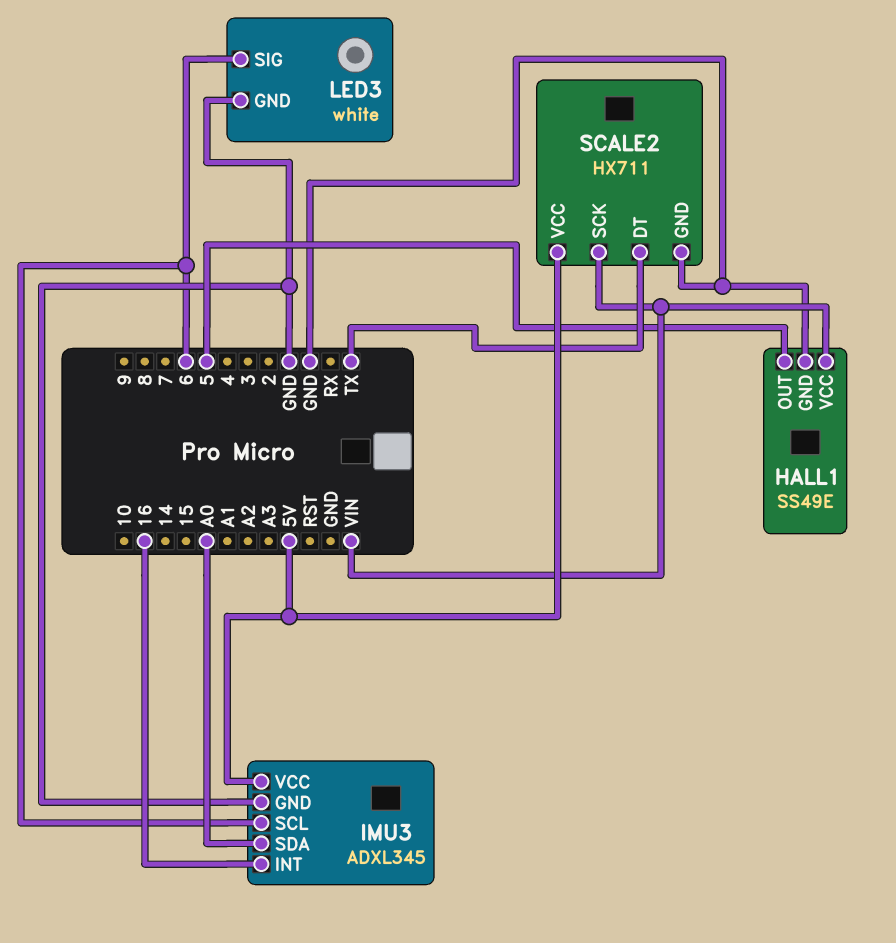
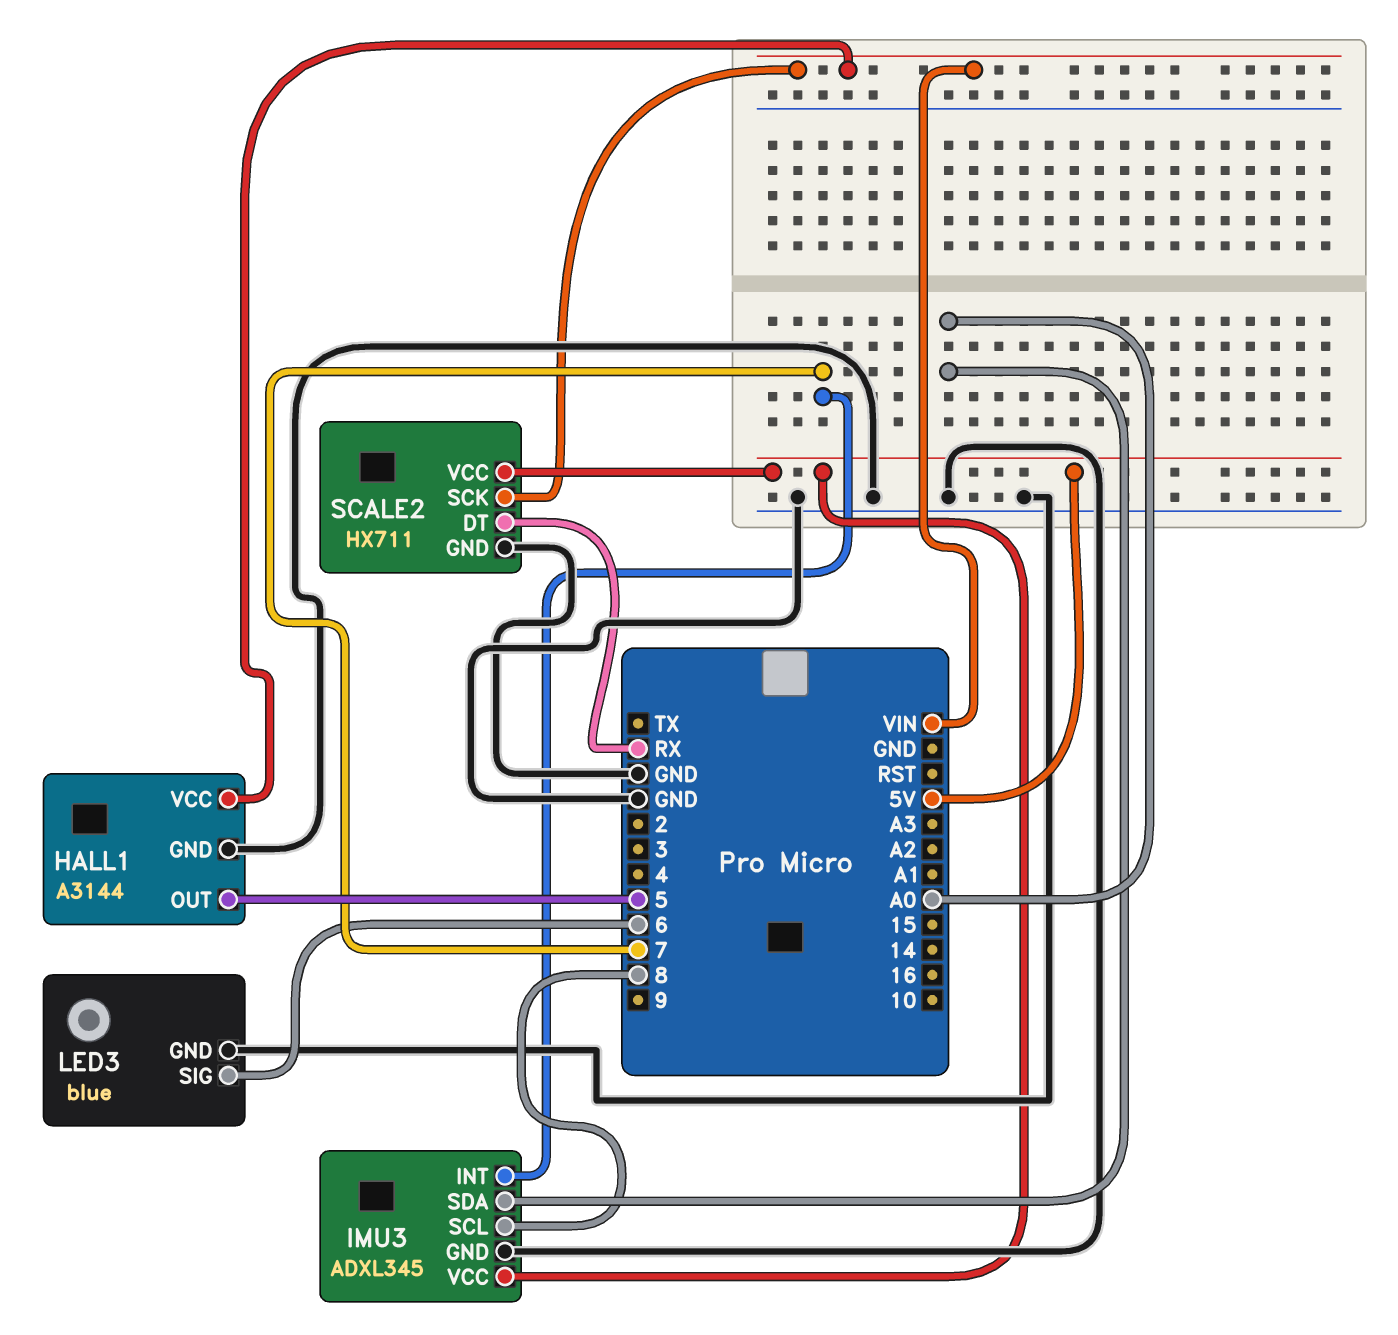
HALL1: SS49E -> A3144
IMU3 pin INT: 16 -> 7
IMU3 pin SCL: 6 -> 8
LED3: white -> blue
SCALE2 pin DT: TX -> RX

